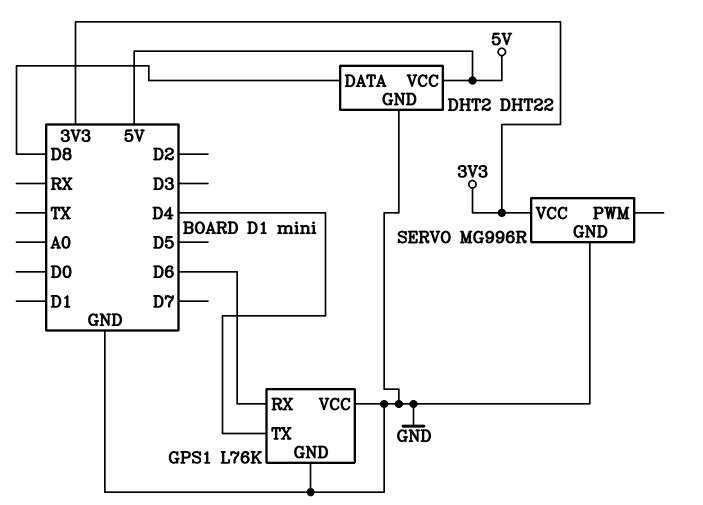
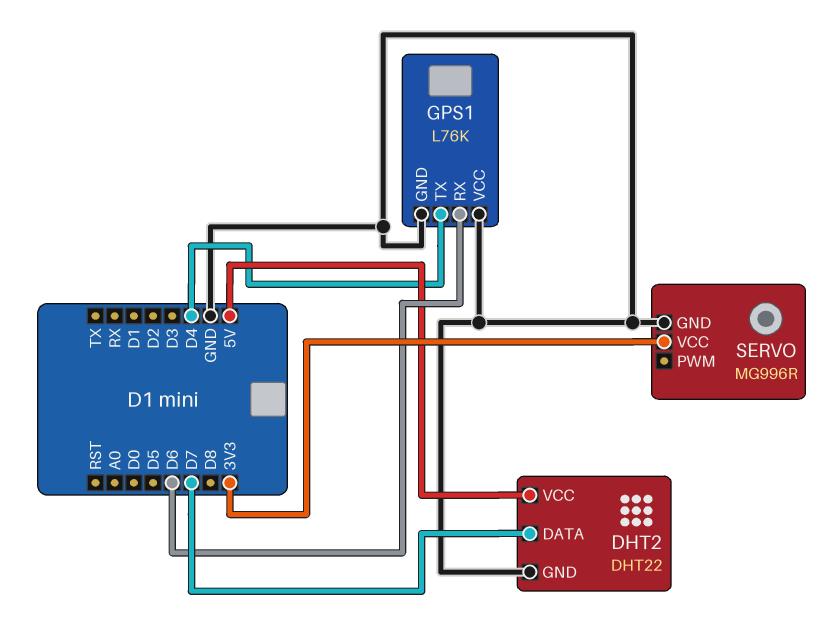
DHT2 pin DATA: D8 -> D7

